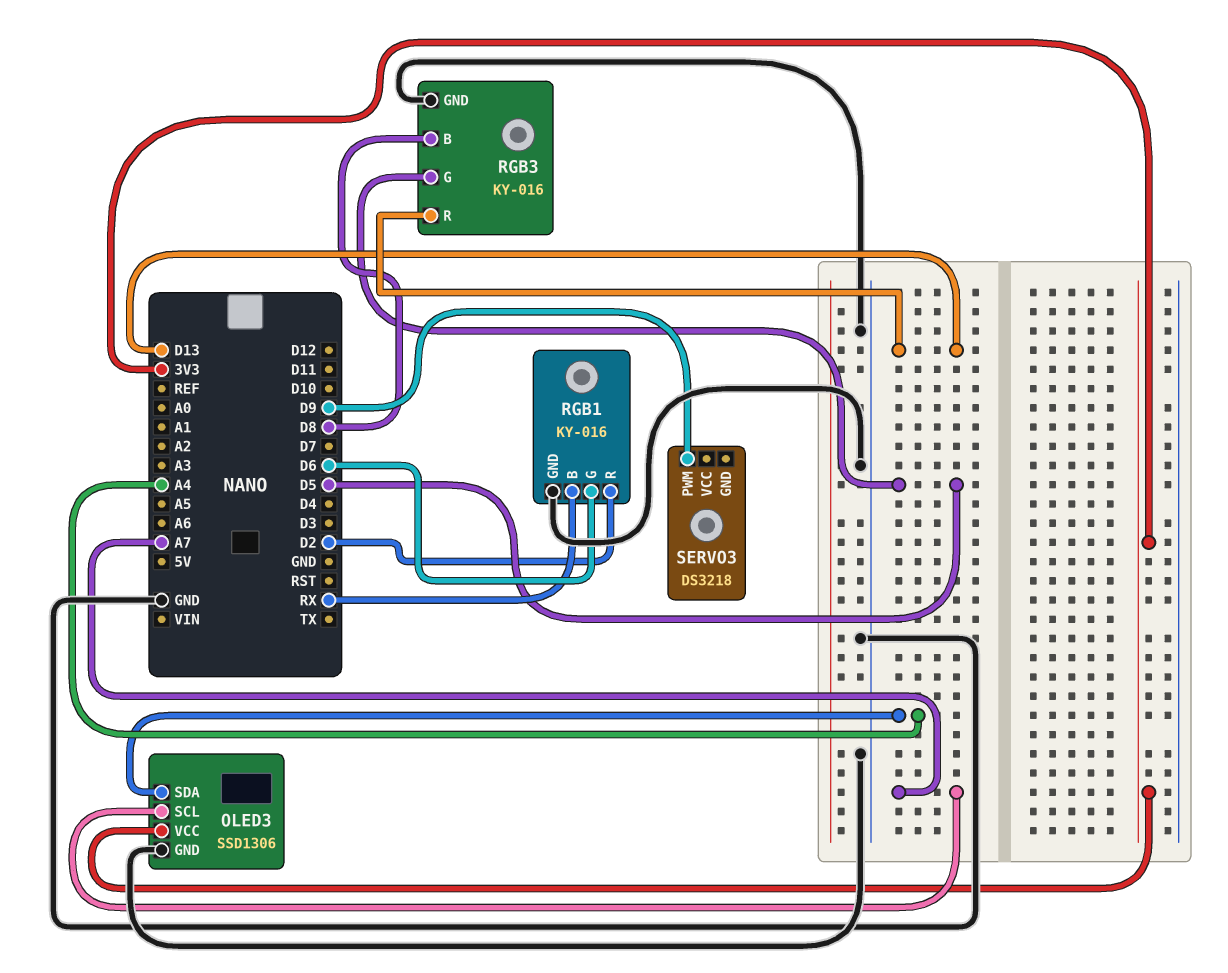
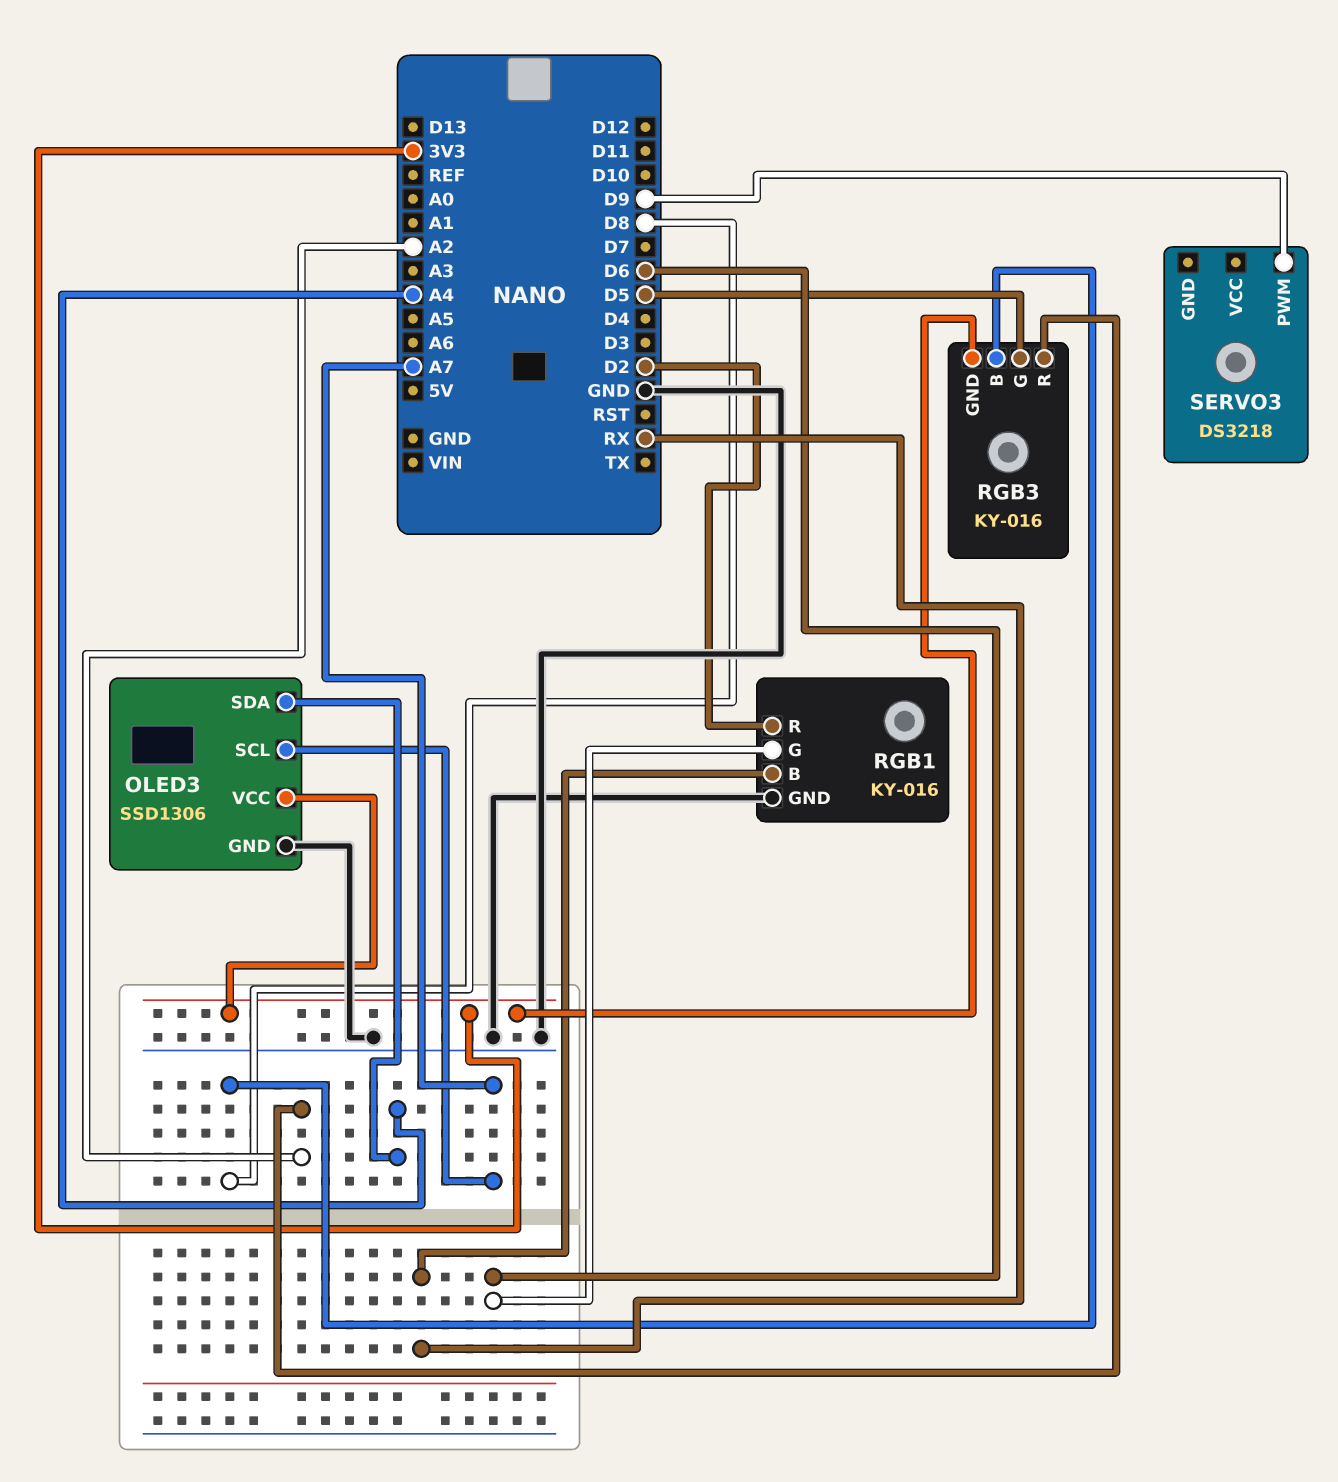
RGB3 pin GND: GND -> 3V3
RGB3 pin R: D13 -> A2

